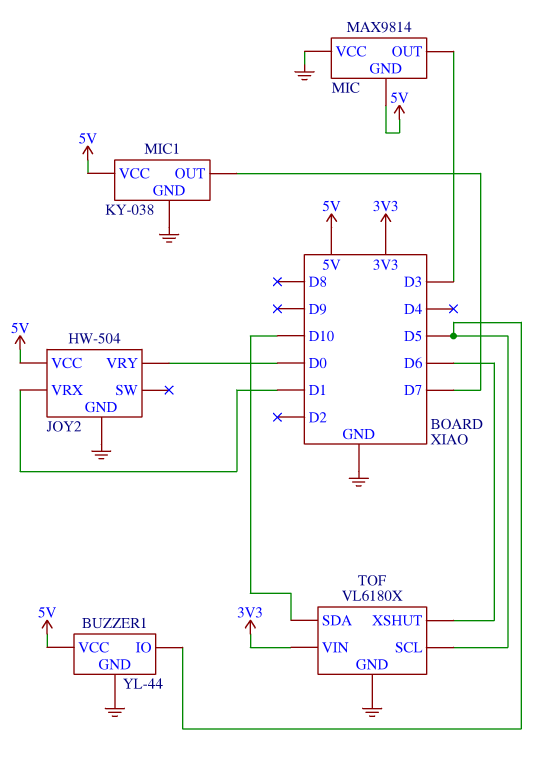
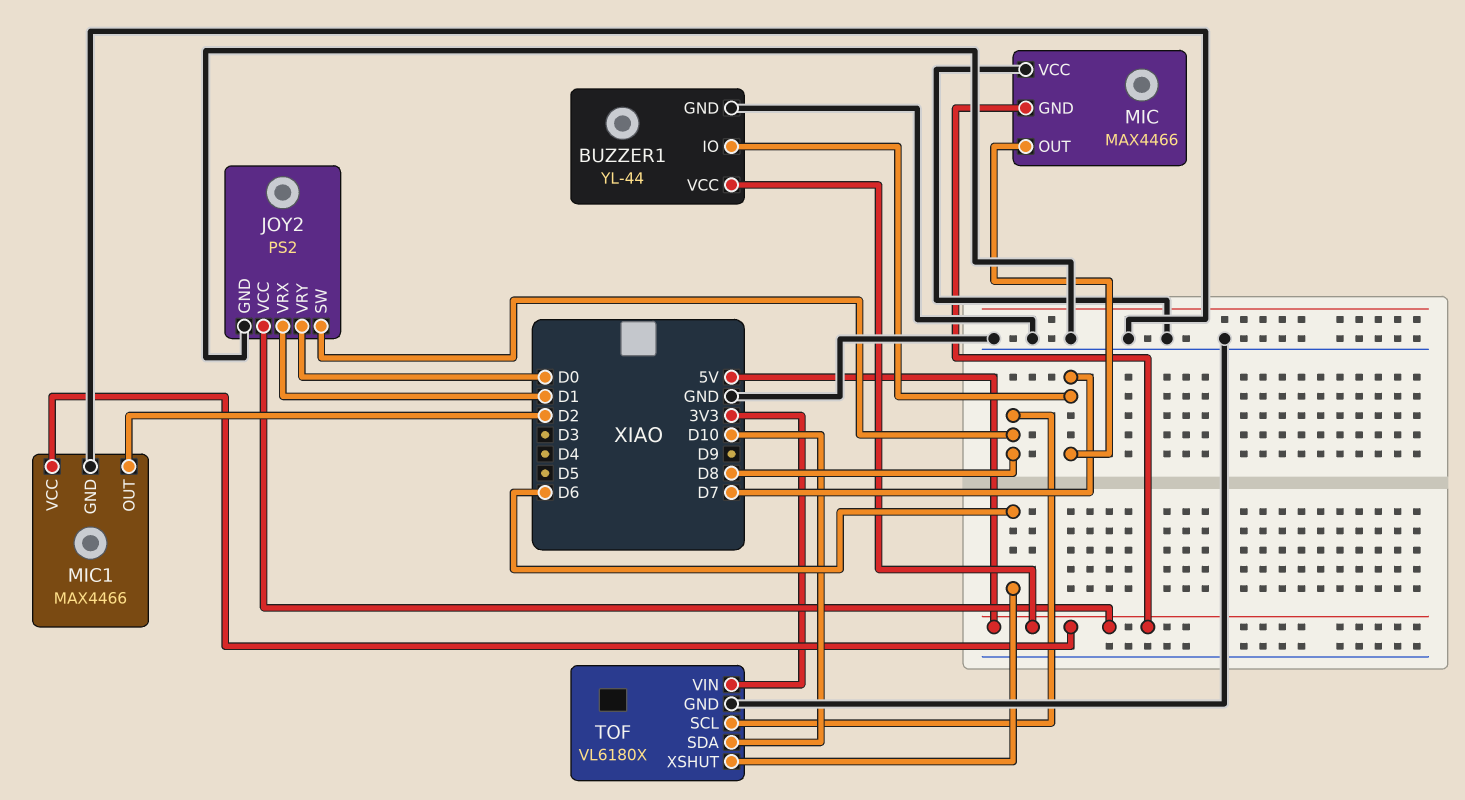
BUZZER1 pin IO: D5 -> D7
JOY2: HW-504 -> PS2
JOY2 pin SW: none -> D8
MIC: MAX9814 -> MAX4466
MIC pin OUT: D3 -> D7
MIC1: KY-038 -> MAX4466
MIC1 pin OUT: D7 -> D2
TOF pin SCL: D5 -> D8

